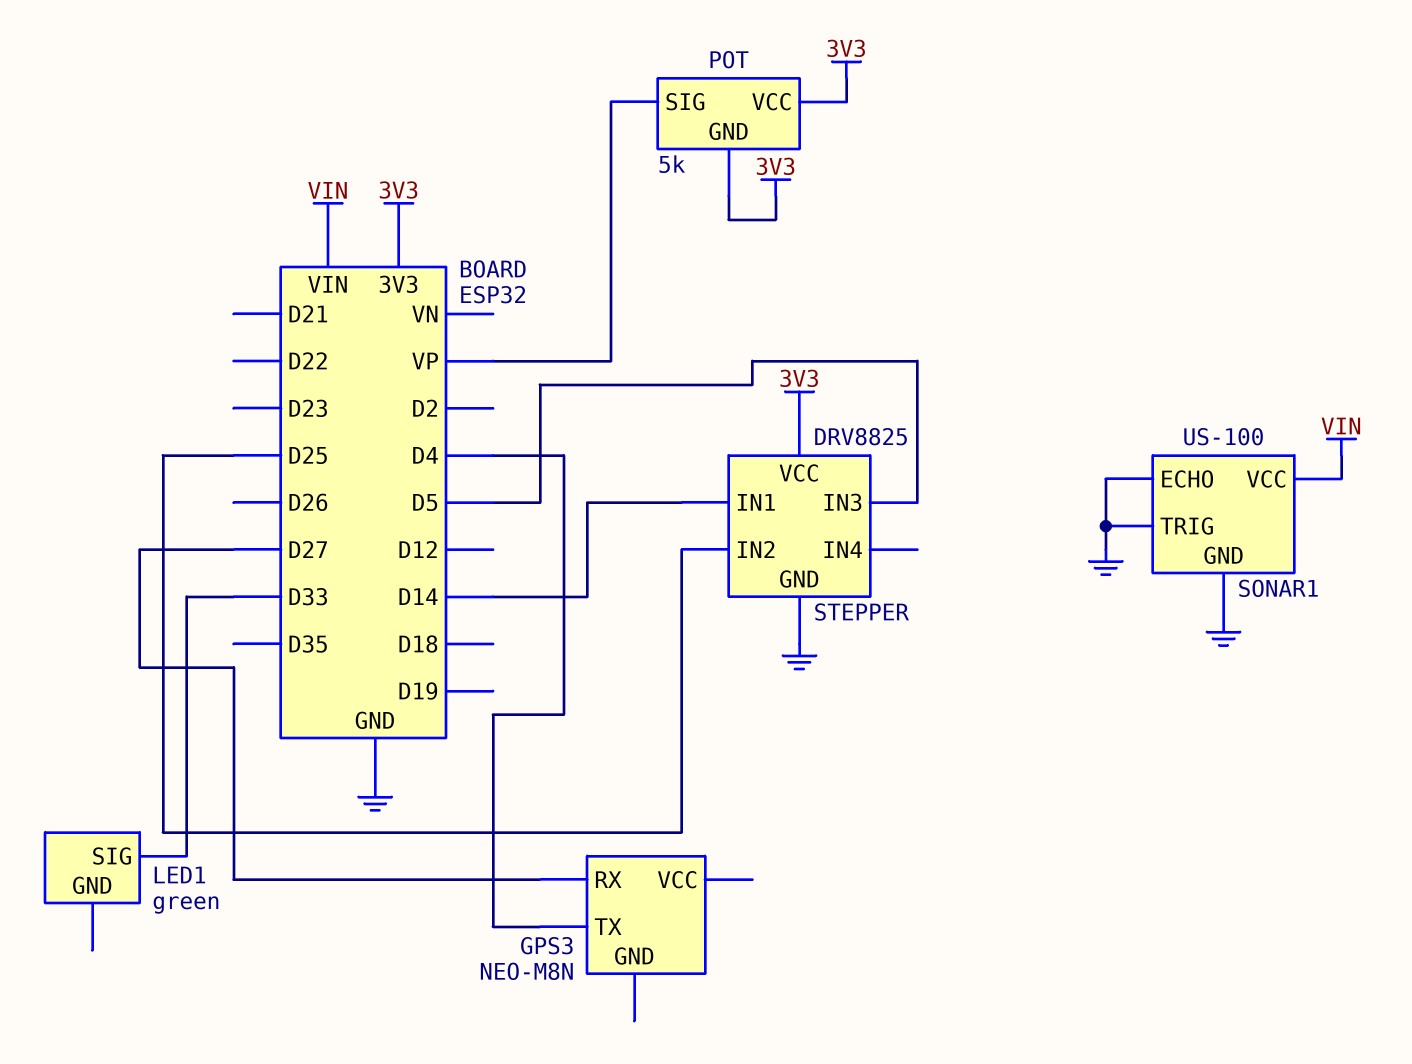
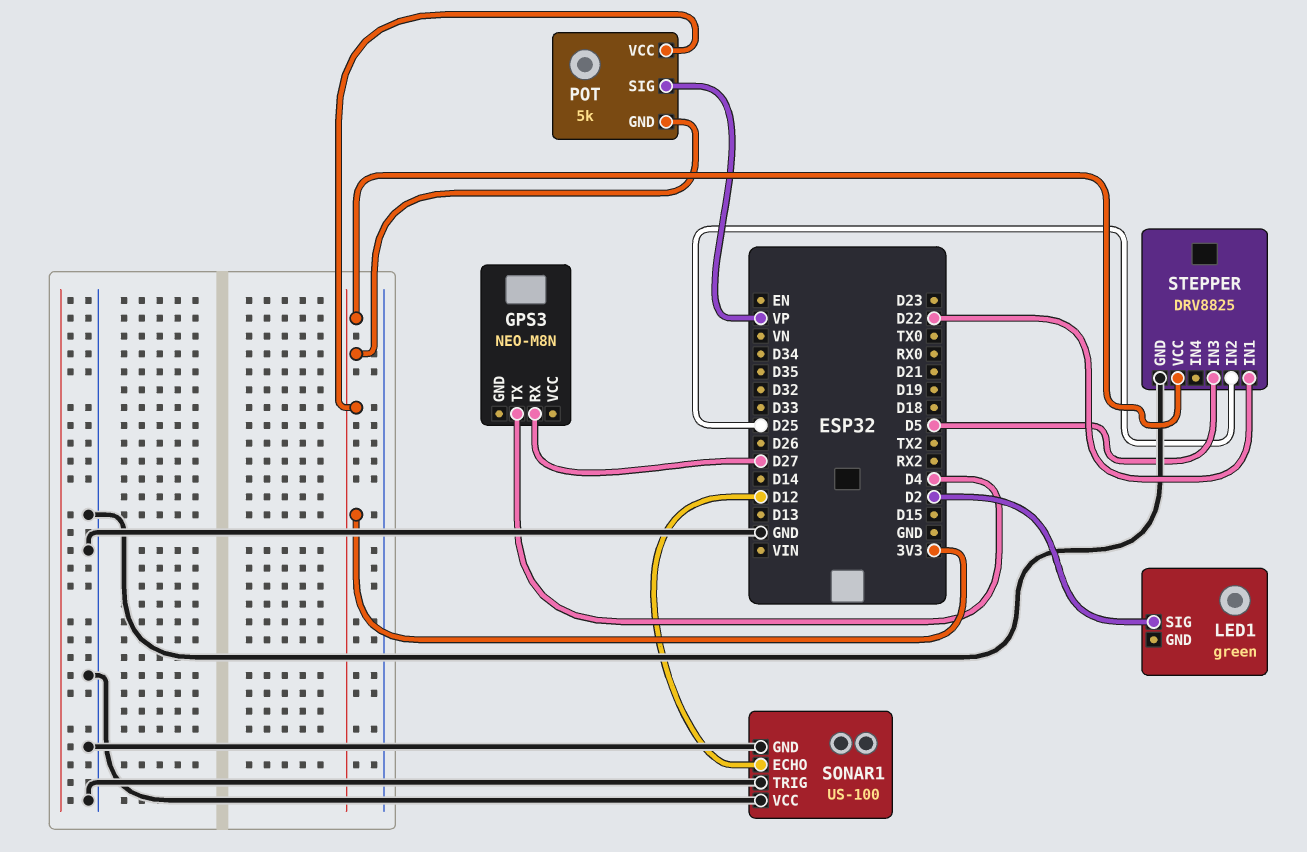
LED1 pin SIG: D33 -> D2
SONAR1 pin ECHO: GND -> D12
SONAR1 pin VCC: VIN -> GND
STEPPER pin IN1: D14 -> D22

